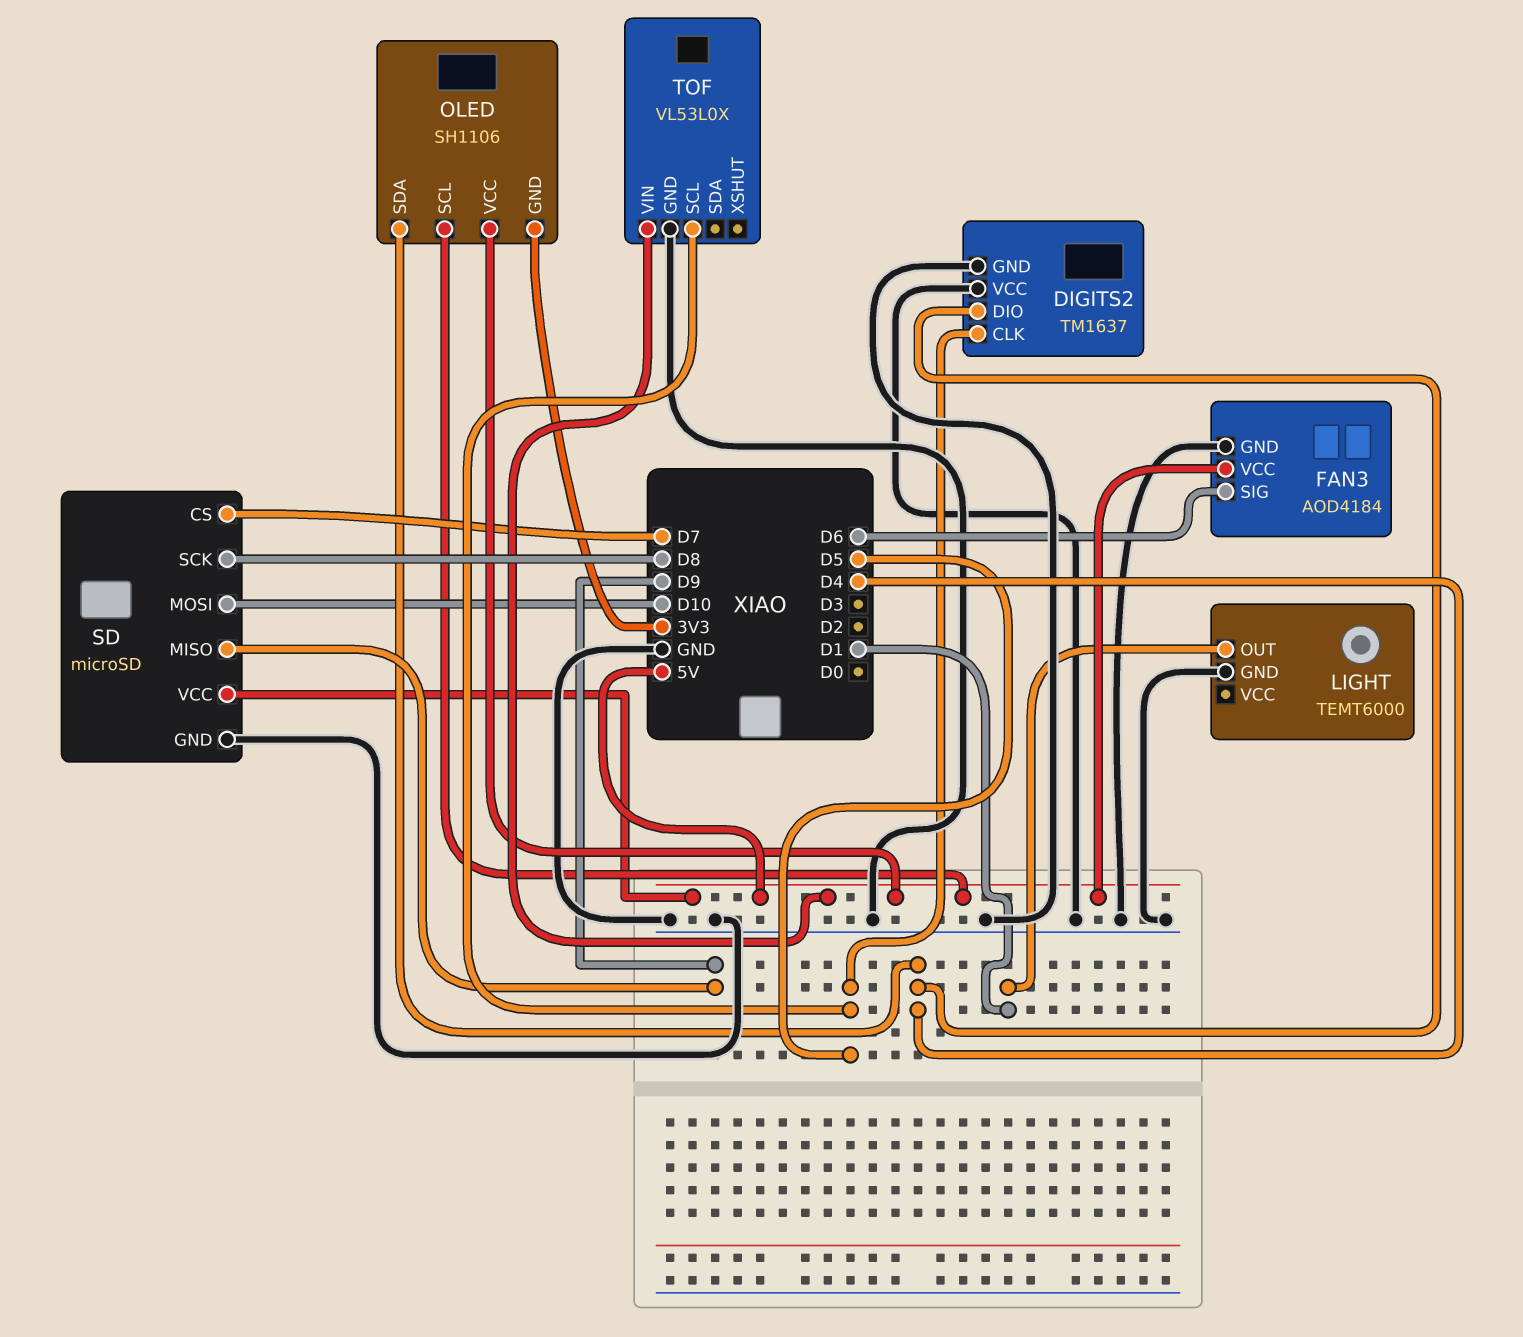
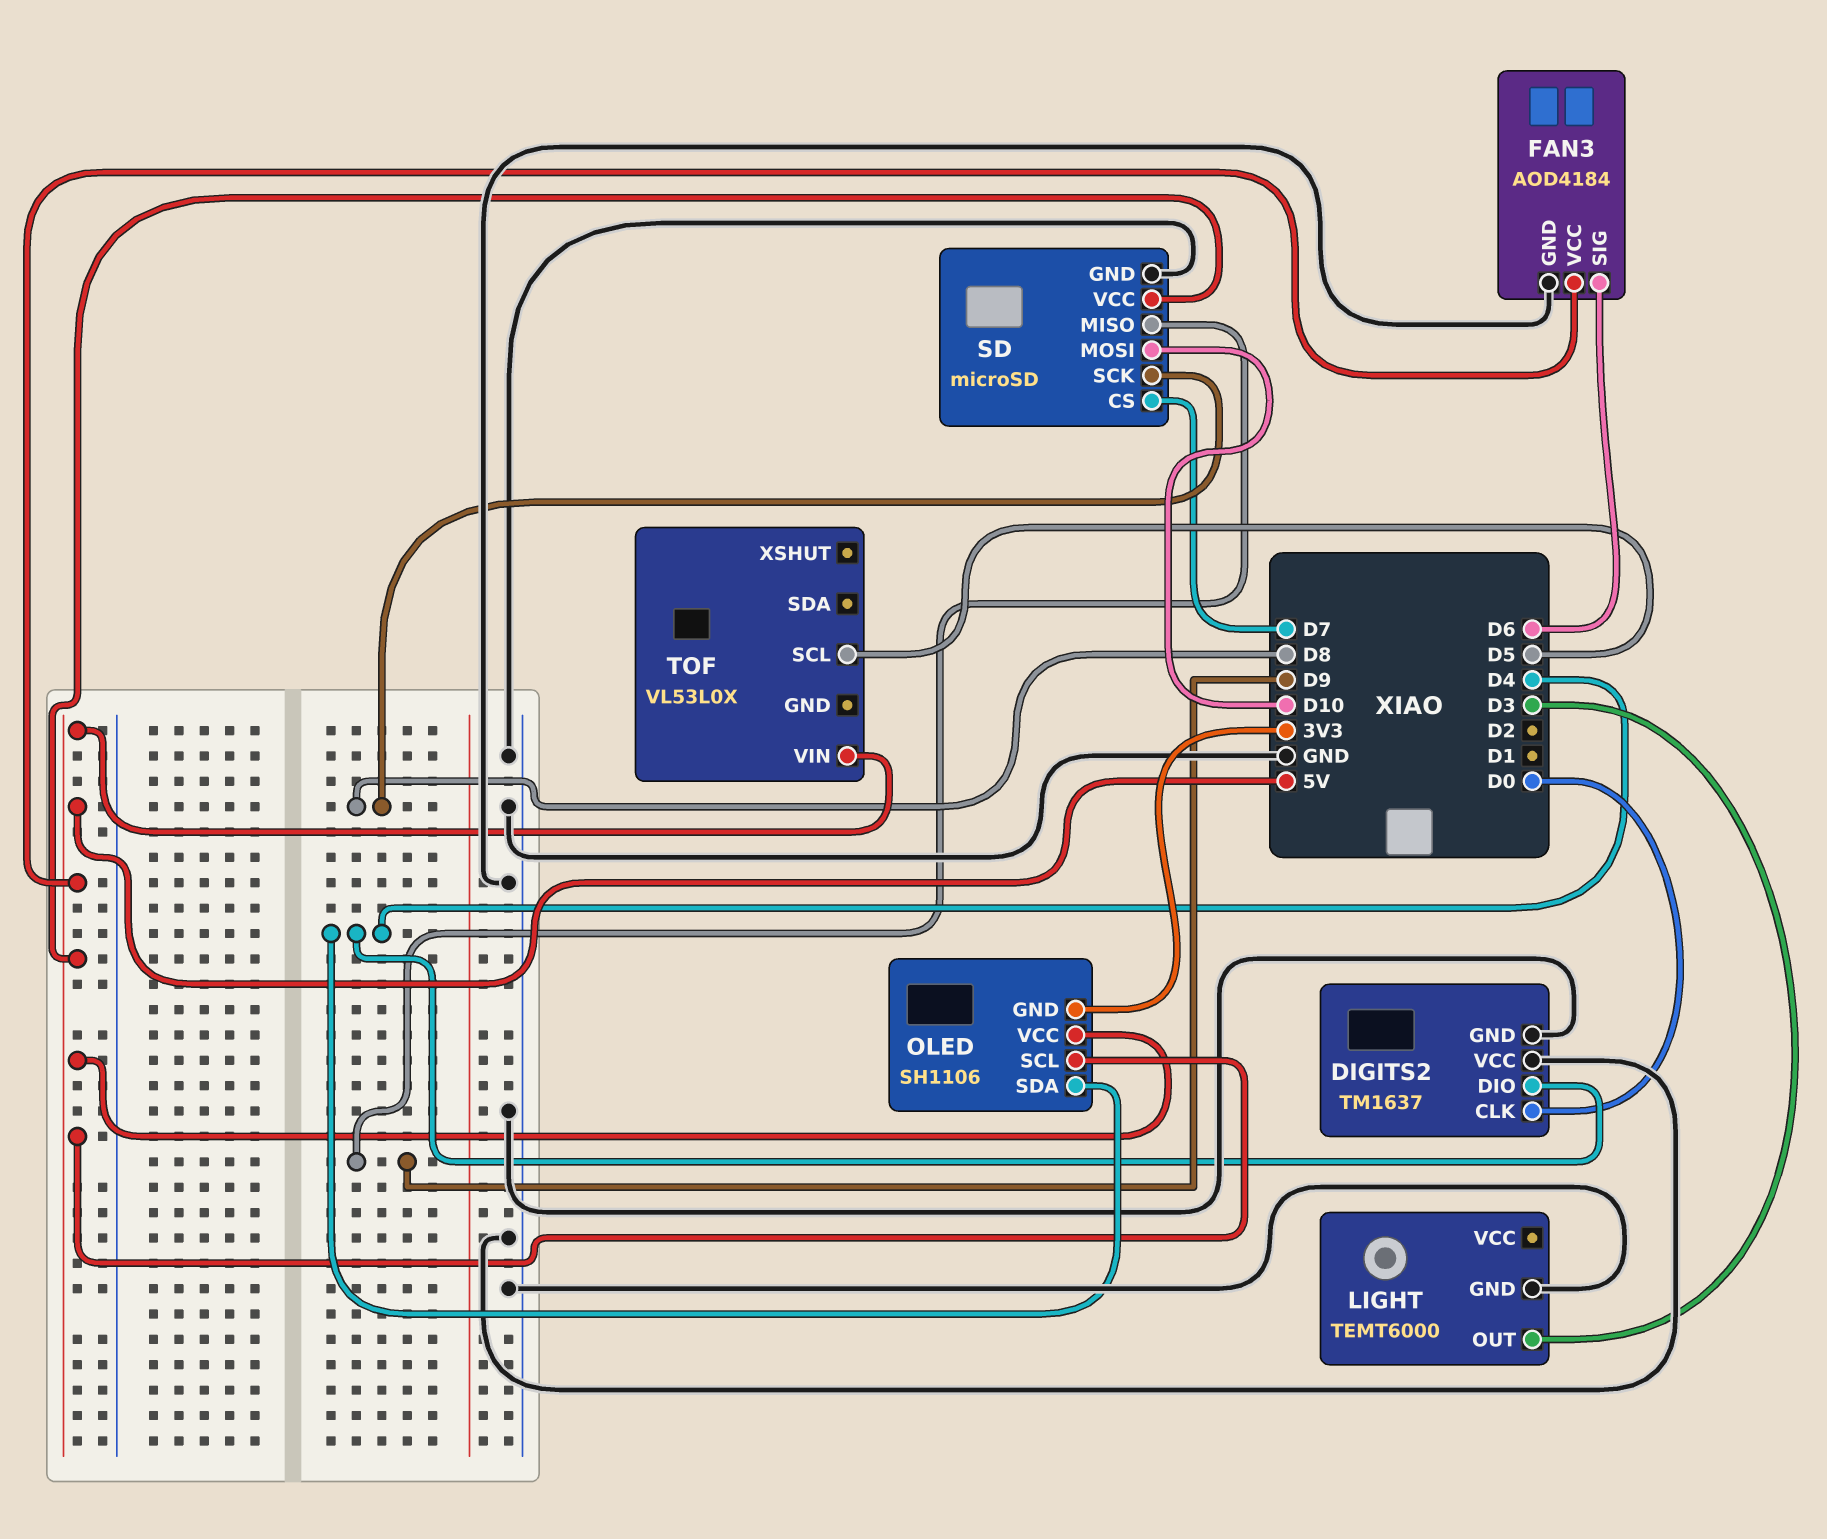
DIGITS2 pin CLK: D5 -> D0
LIGHT pin OUT: D1 -> D3
TOF pin GND: GND -> none

